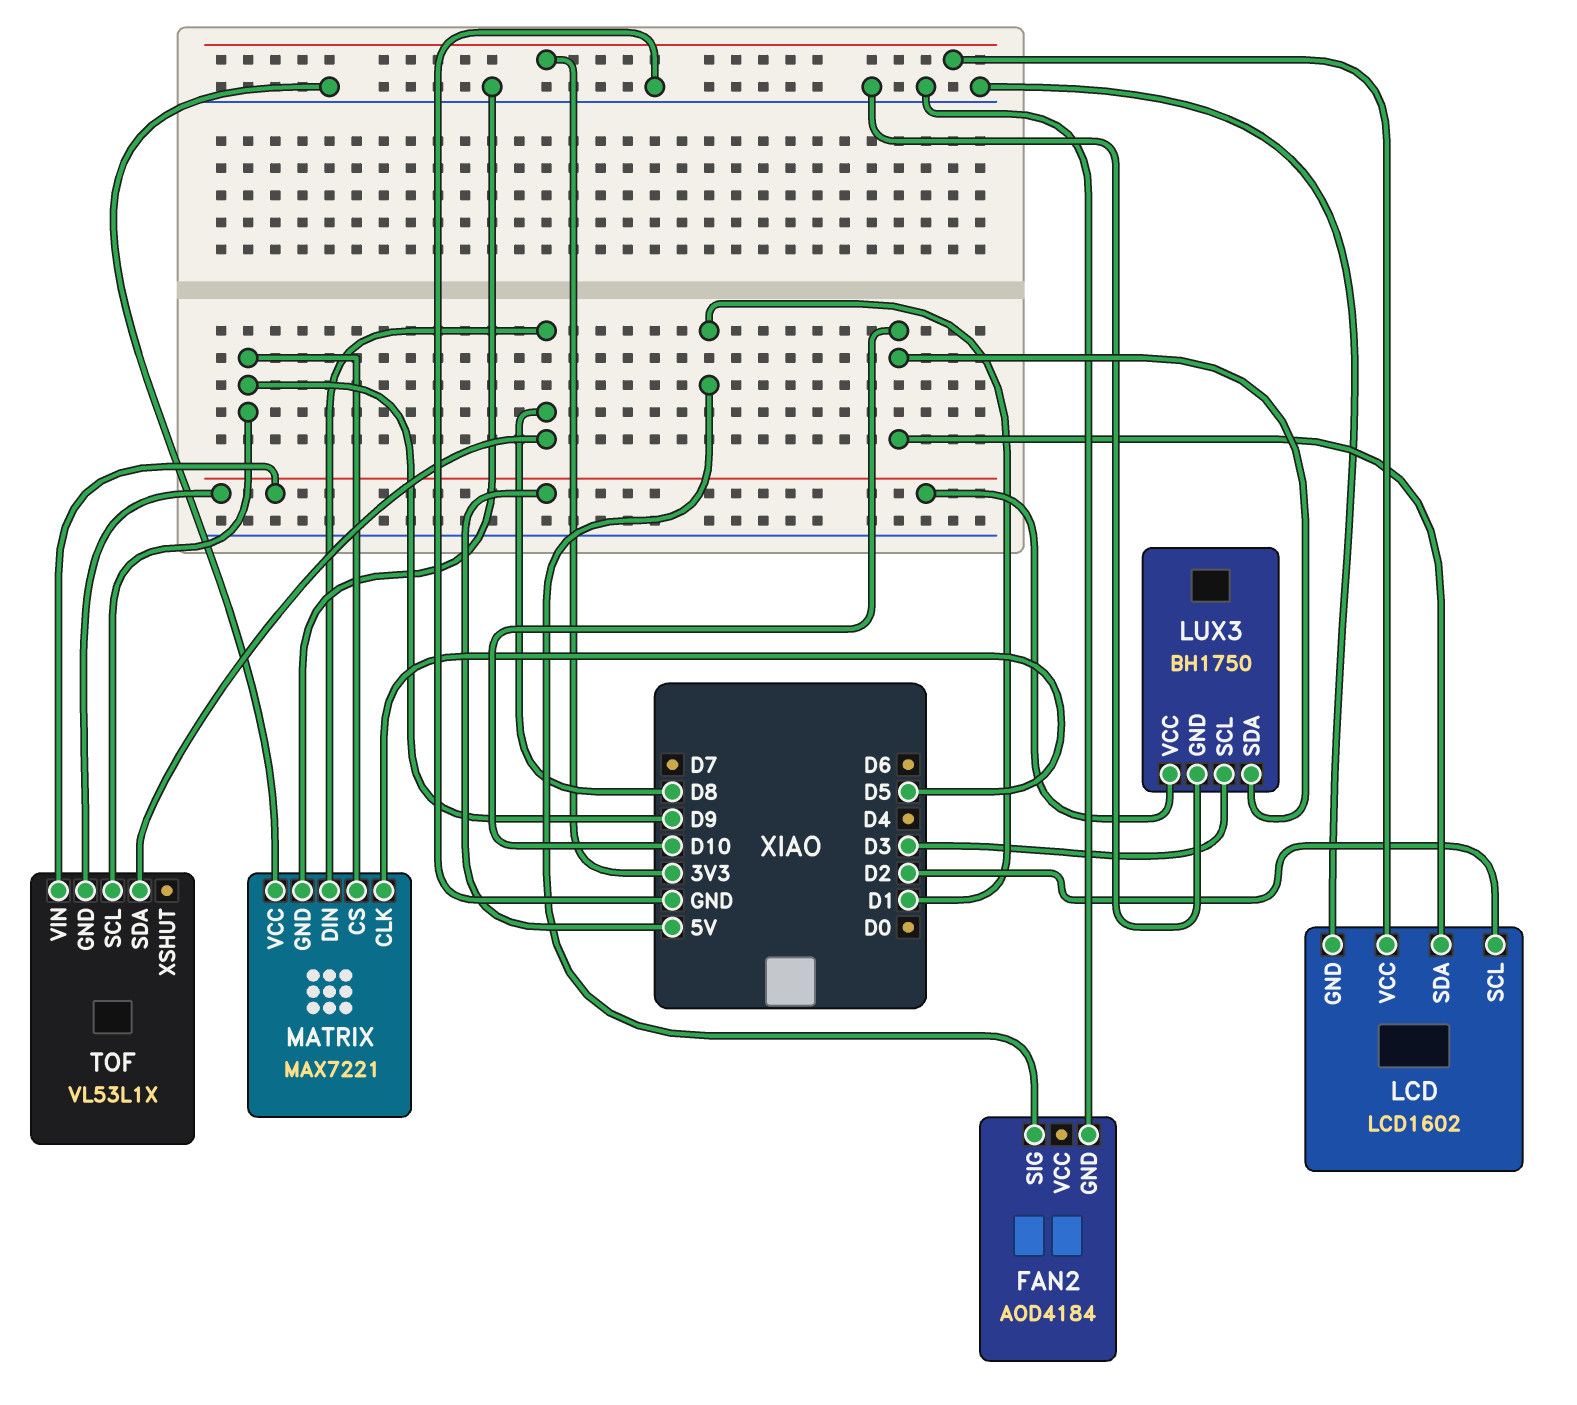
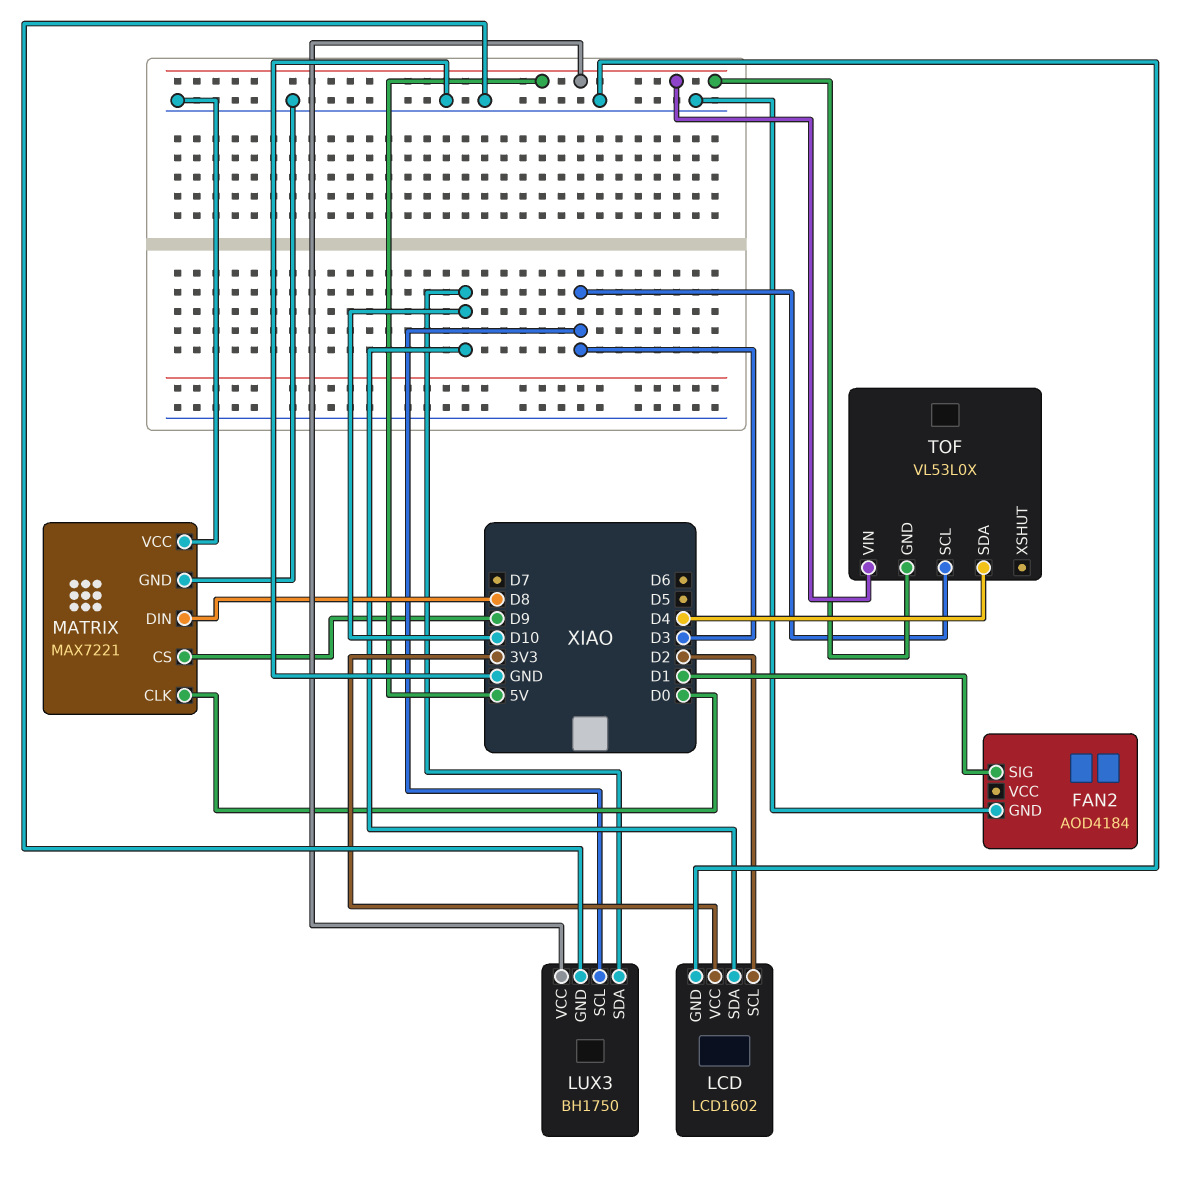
MATRIX pin CLK: D5 -> D0
TOF: VL53L1X -> VL53L0X
TOF pin SCL: D9 -> D3
TOF pin SDA: D8 -> D4

